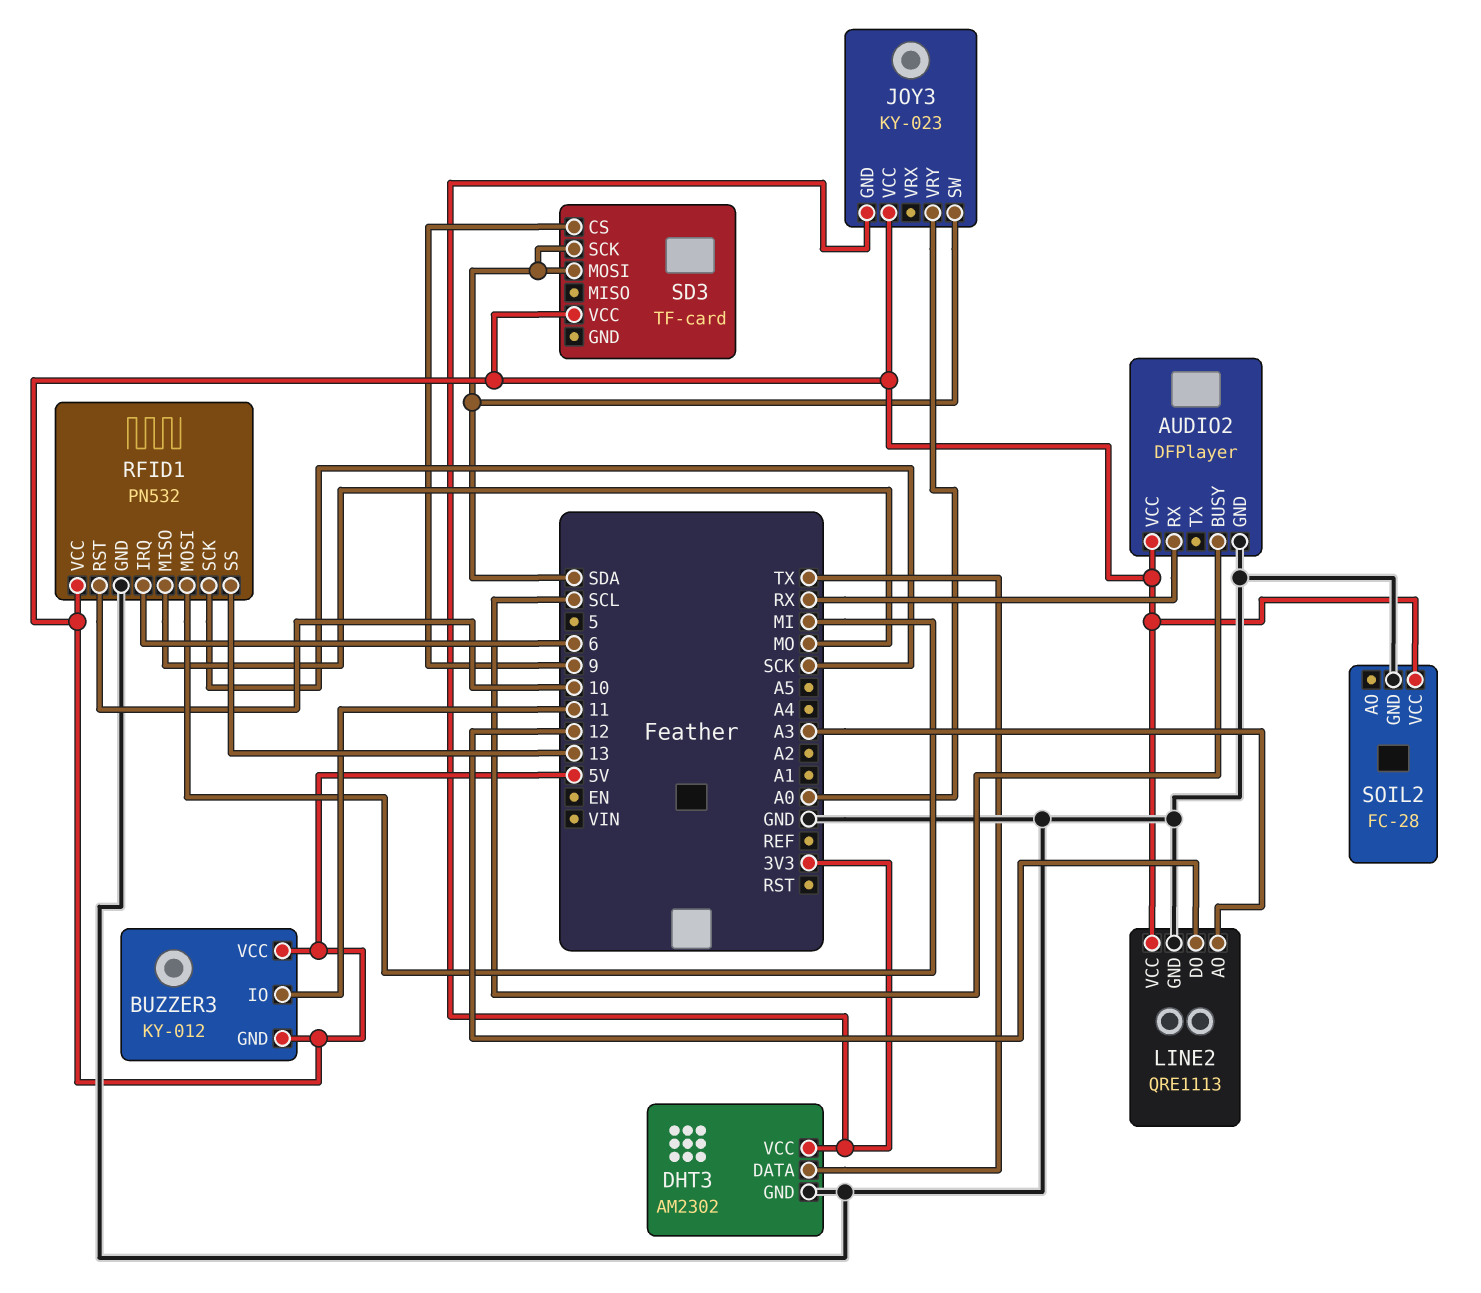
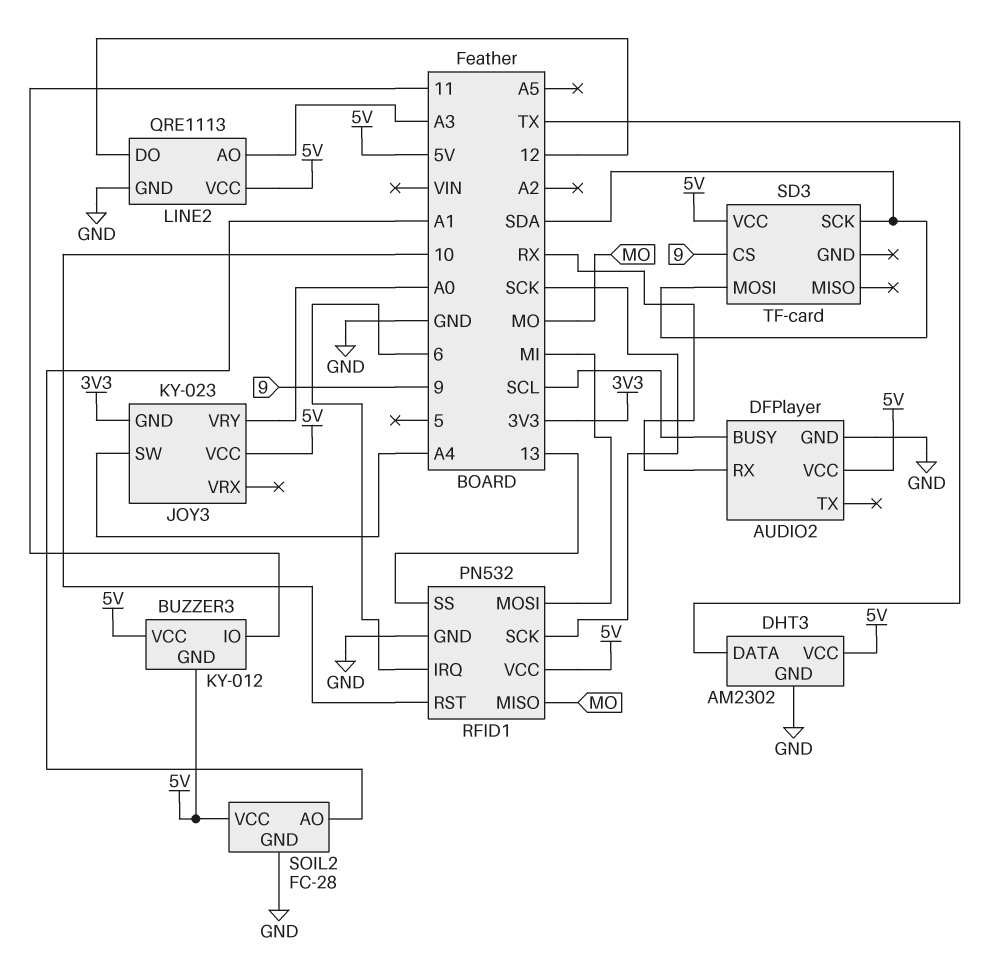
DHT3 pin VCC: 3V3 -> 5V
JOY3 pin SW: SDA -> A4
SOIL2 pin AO: none -> A1

